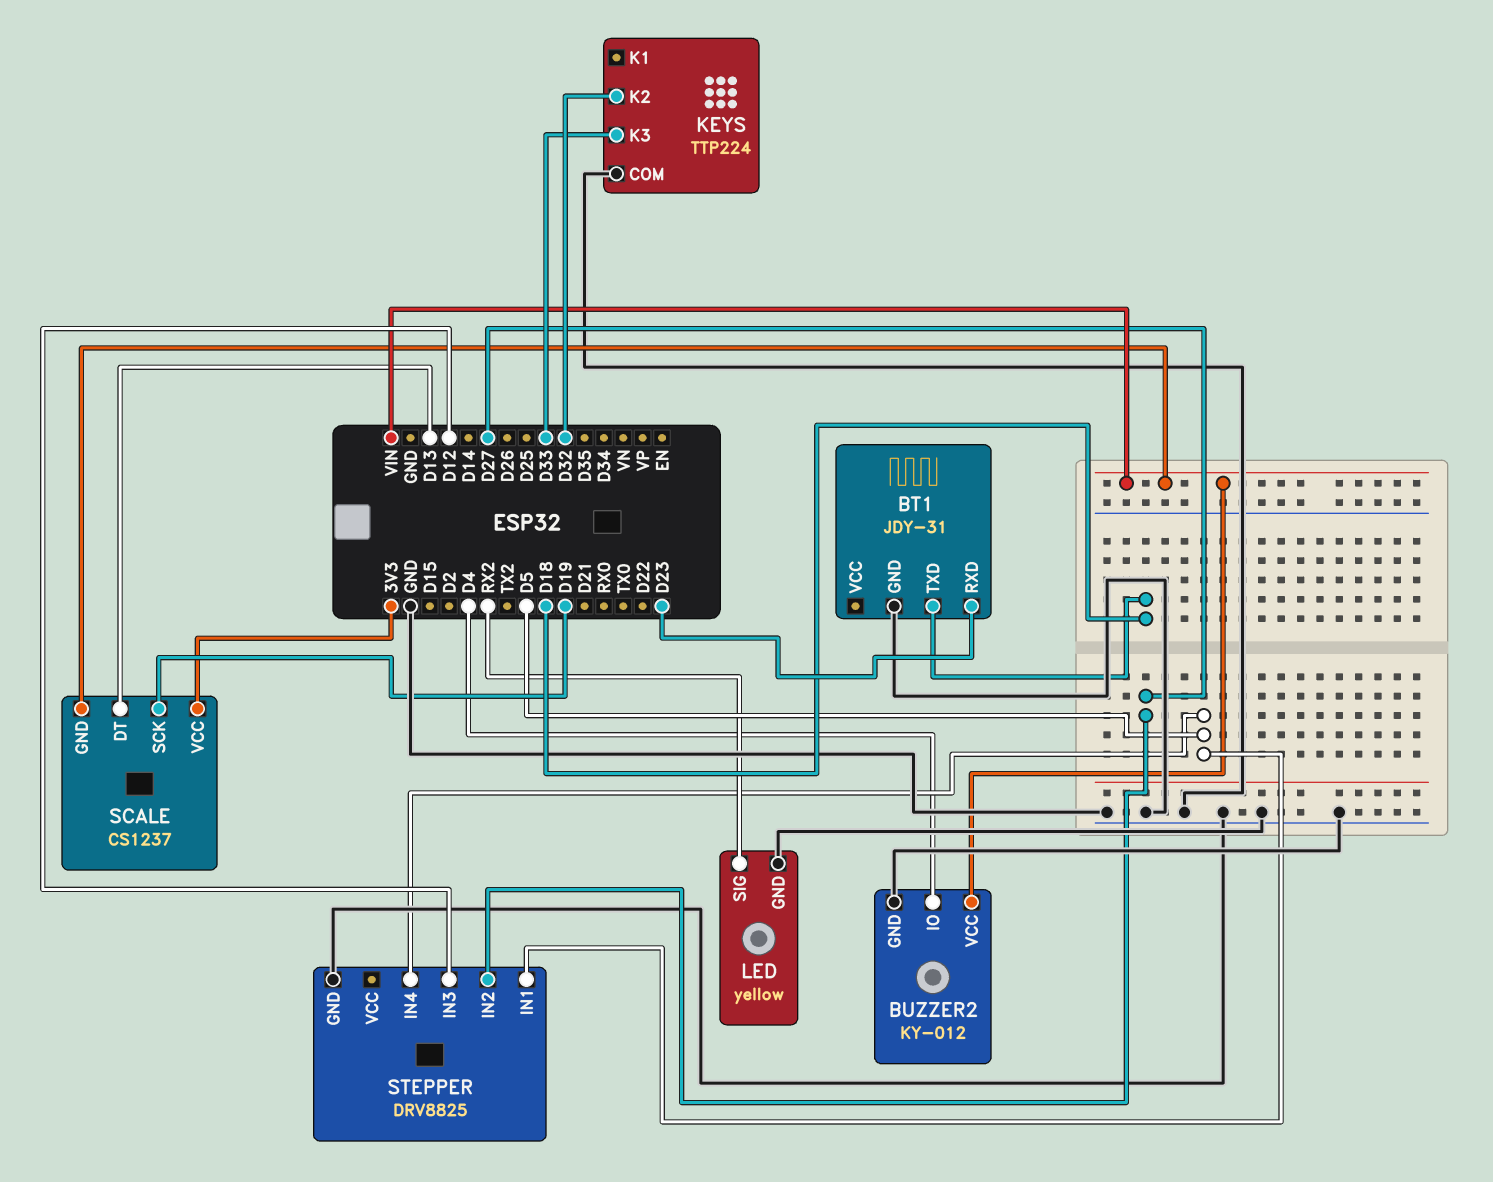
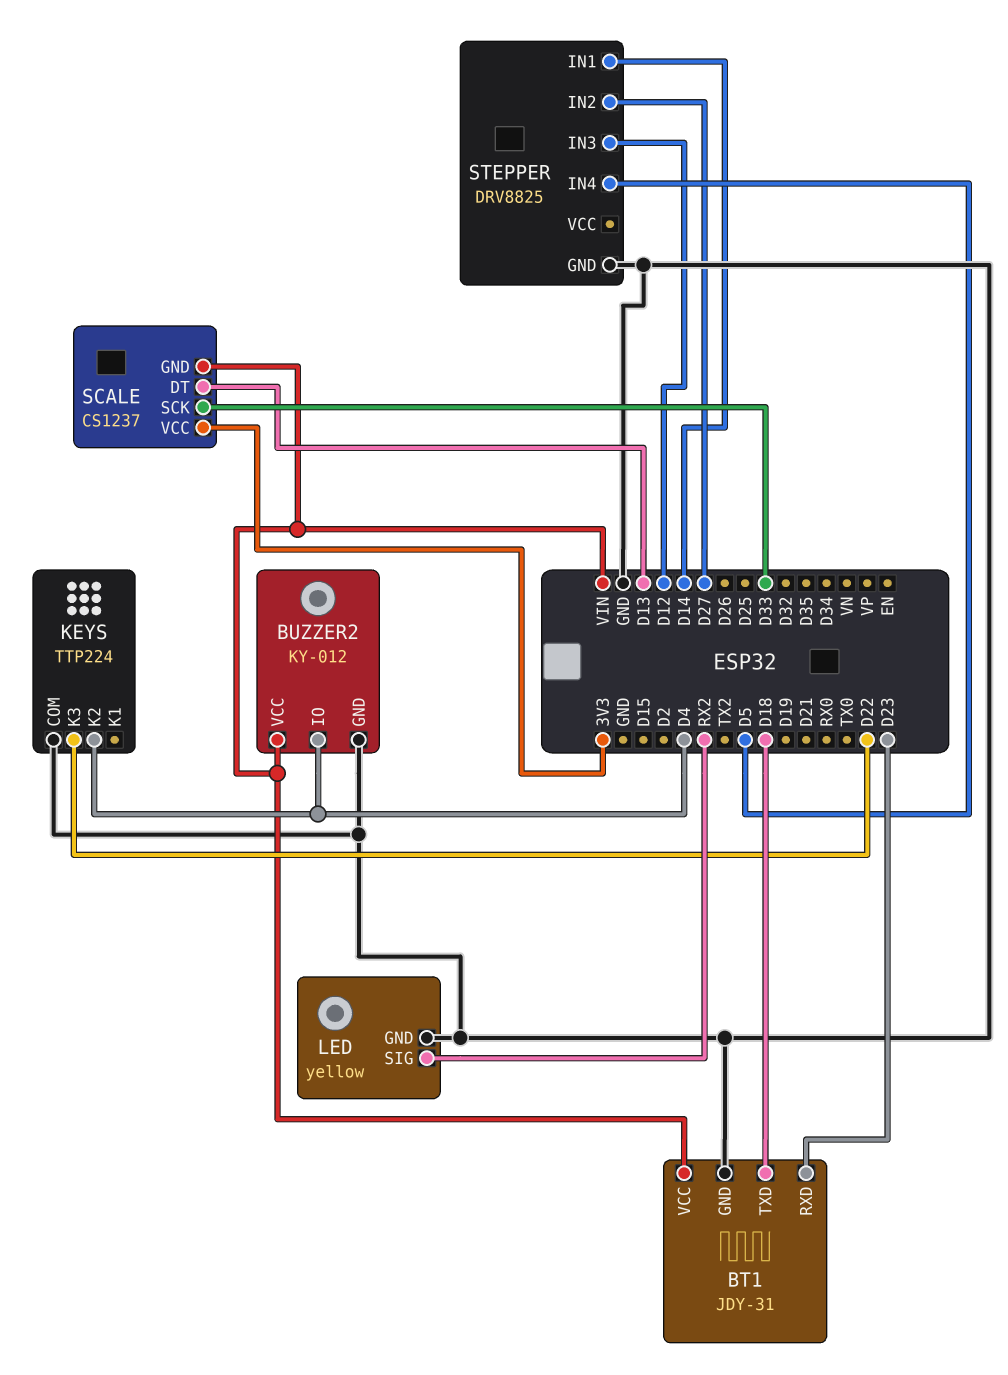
BT1 pin VCC: none -> VIN
KEYS pin K2: D32 -> D4
KEYS pin K3: D33 -> D22
SCALE pin SCK: D19 -> D33
STEPPER pin IN1: D5 -> D14

